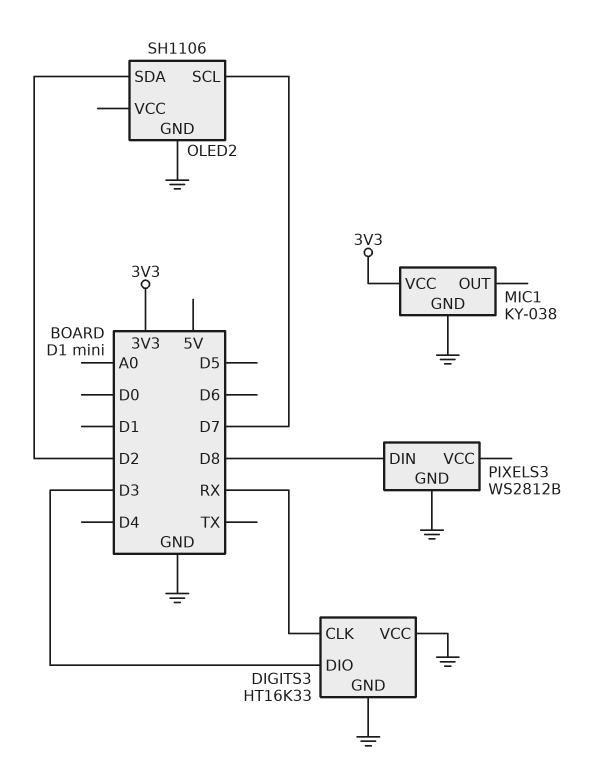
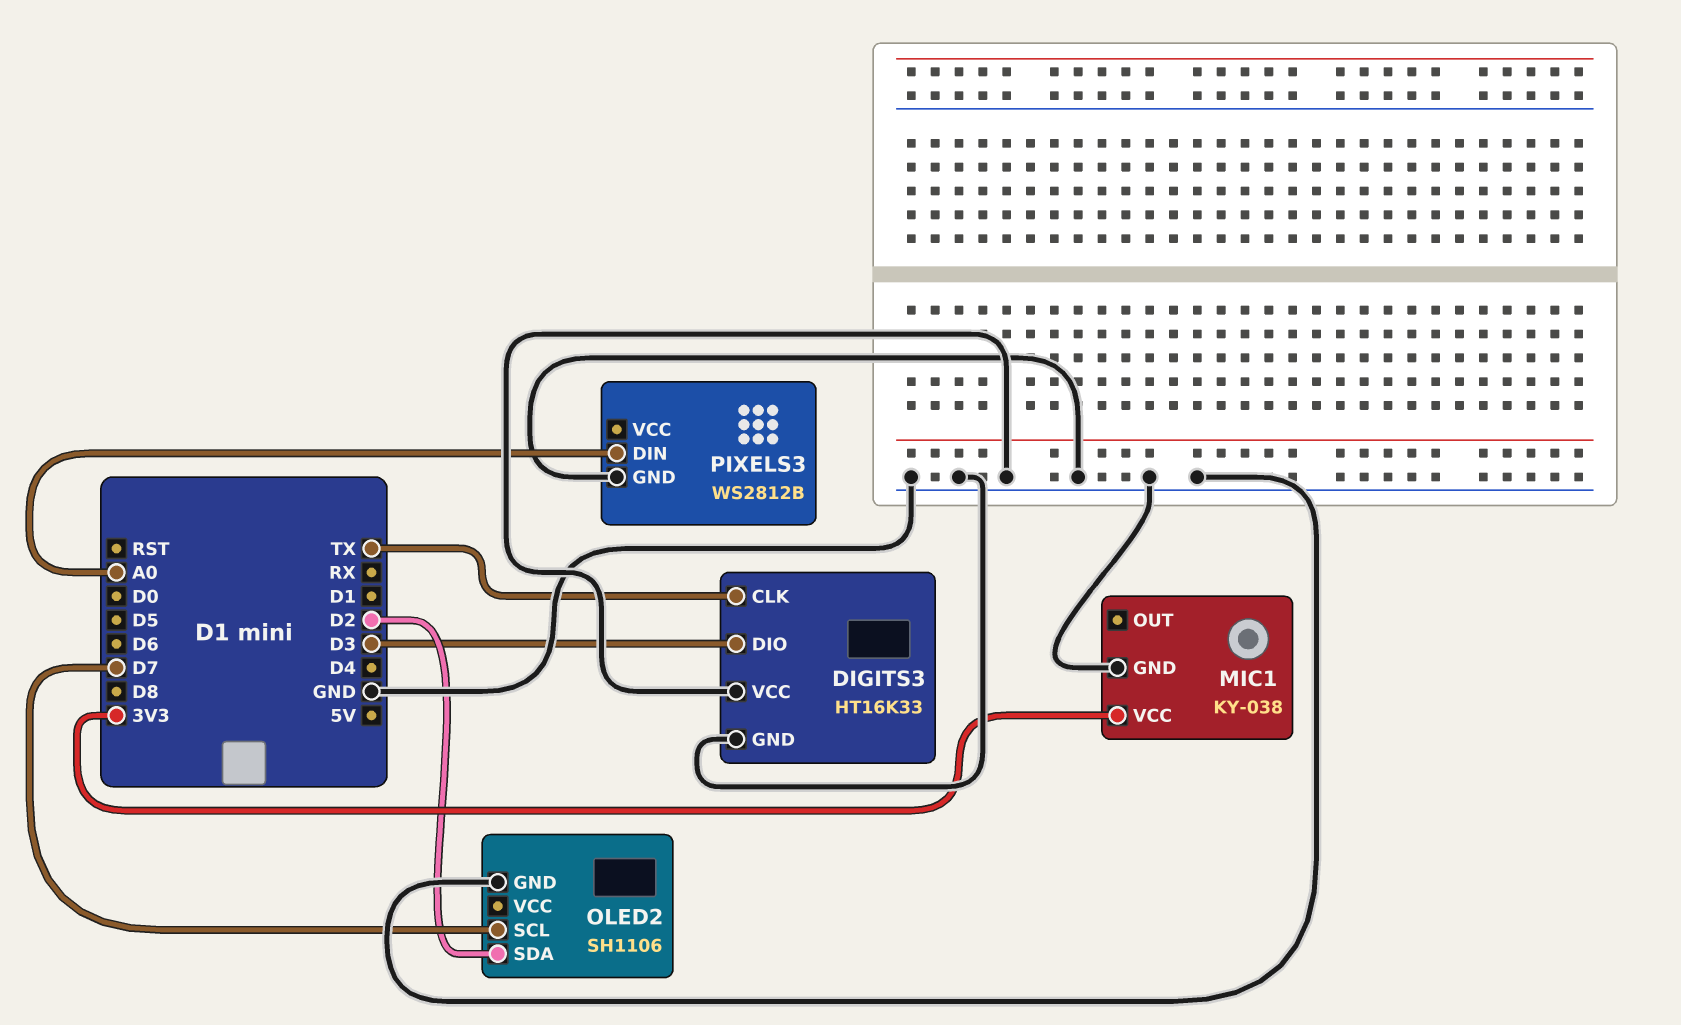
DIGITS3 pin CLK: RX -> TX
PIXELS3 pin DIN: D8 -> A0

